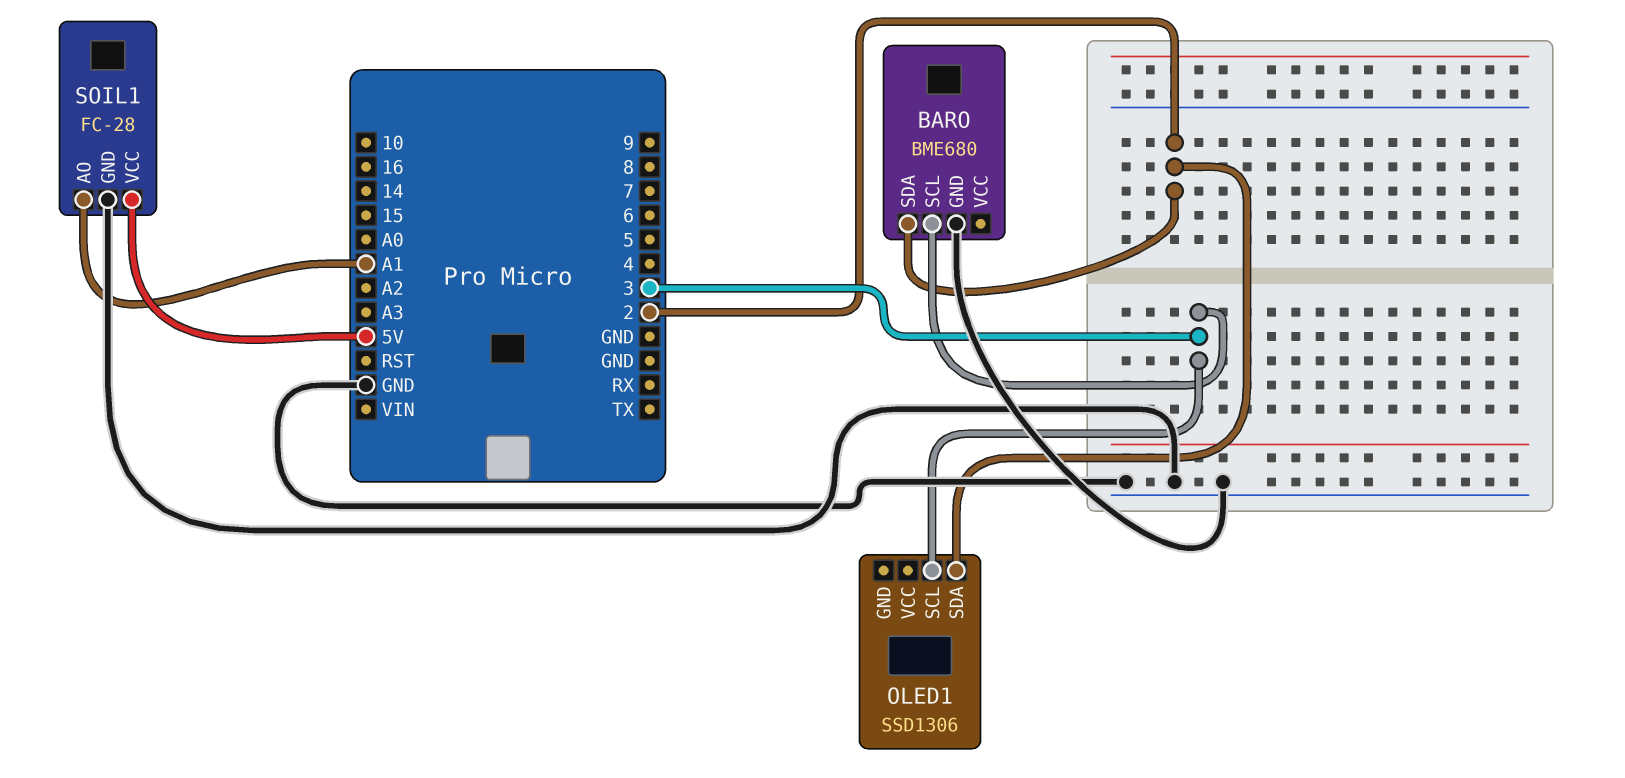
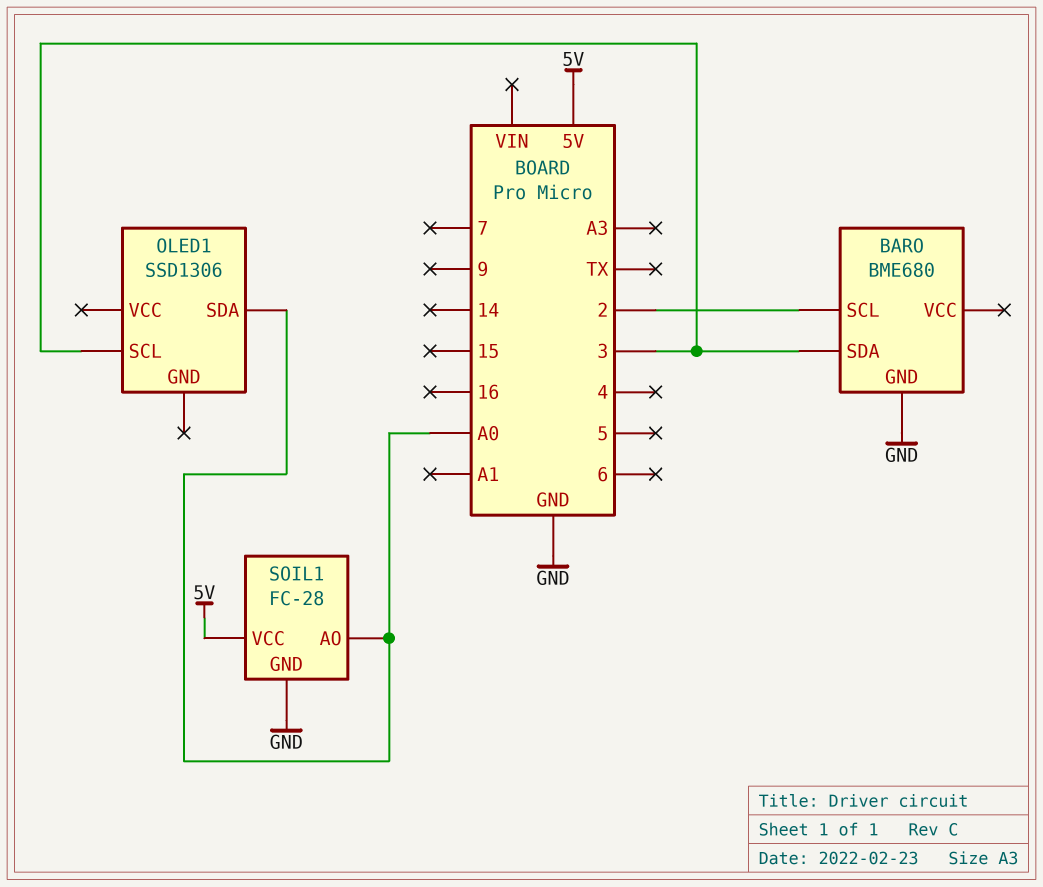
BARO pin SCL: 3 -> 2
BARO pin SDA: 2 -> 3
OLED1 pin SDA: 2 -> A0
SOIL1 pin AO: A1 -> A0

